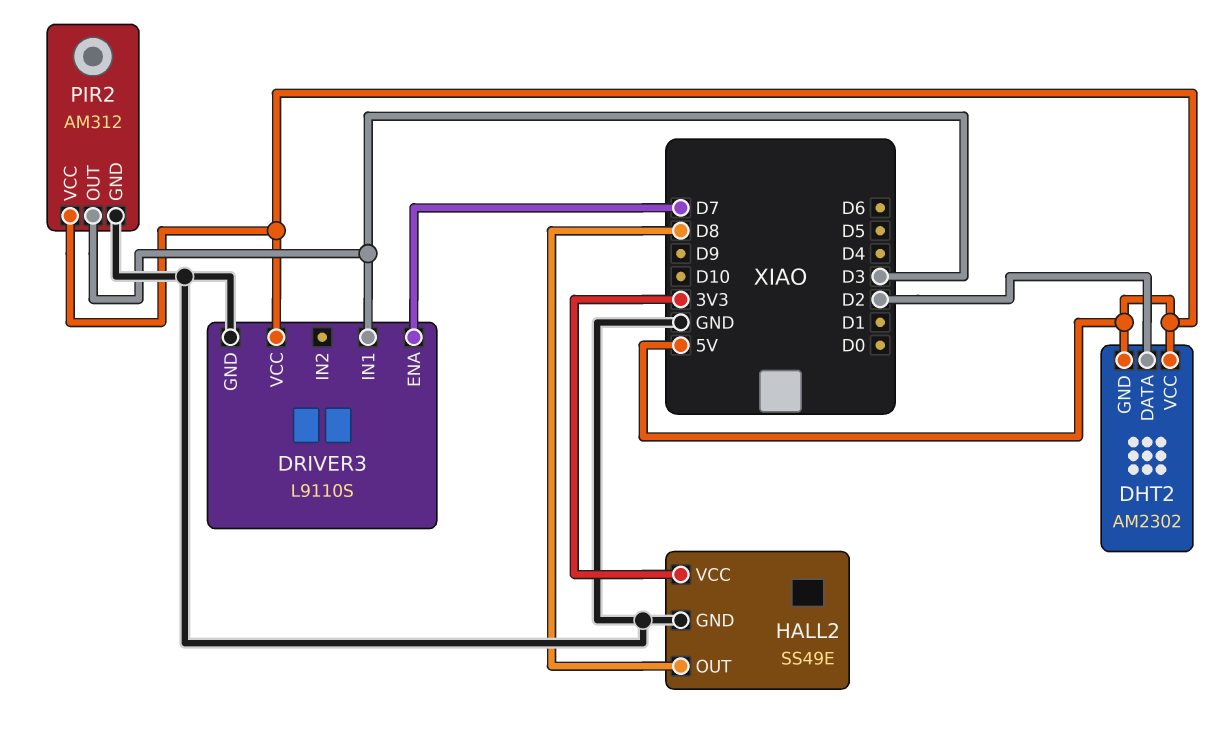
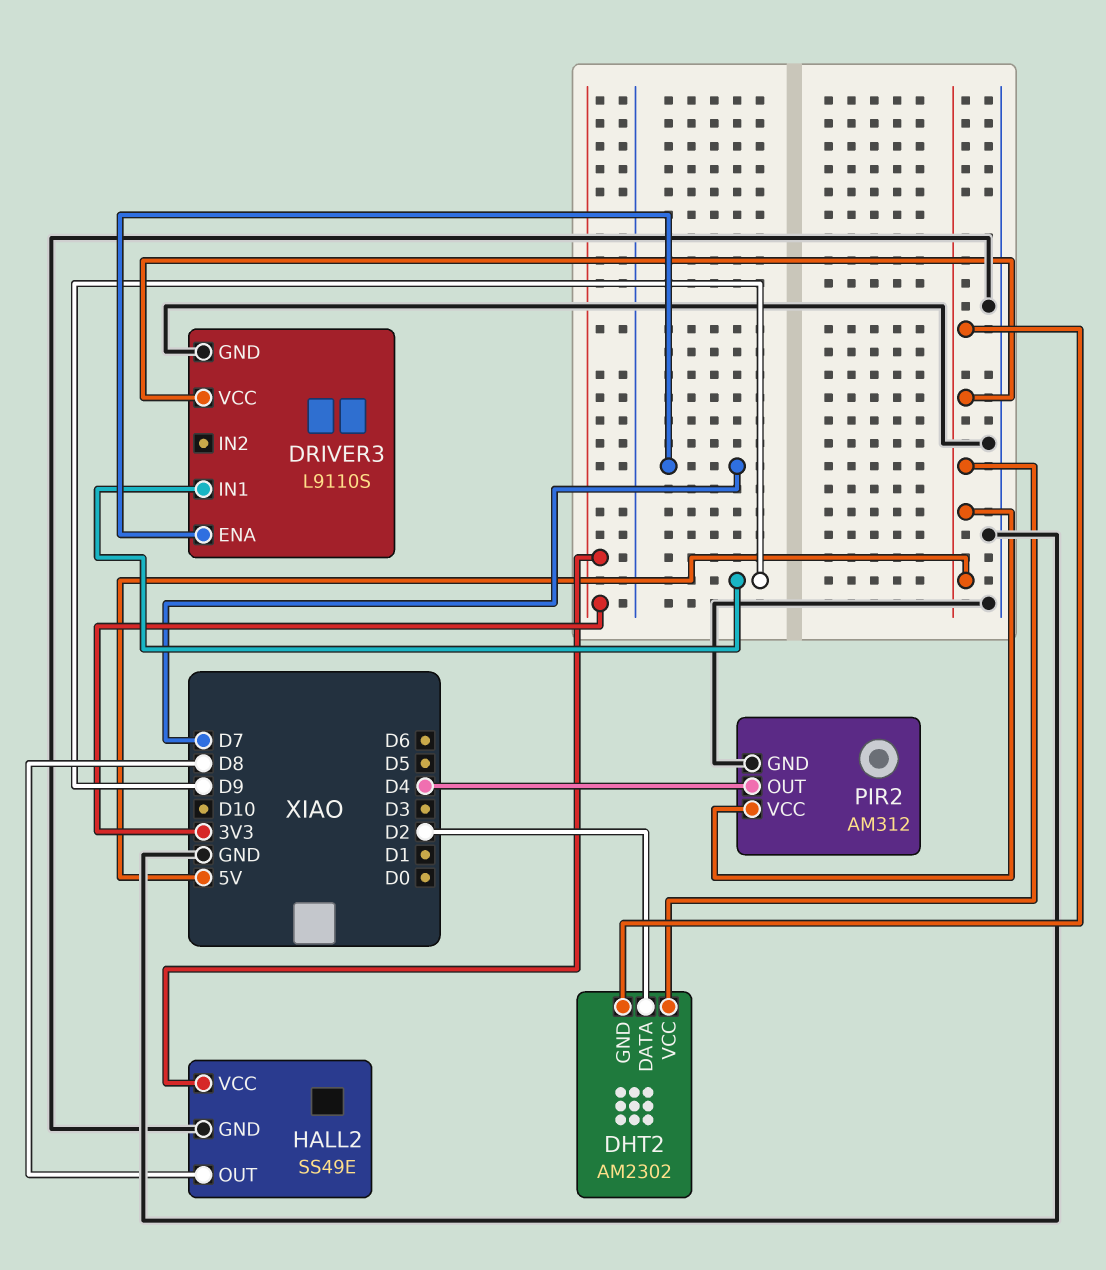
DRIVER3 pin IN1: D3 -> D9
PIR2 pin OUT: D3 -> D4

